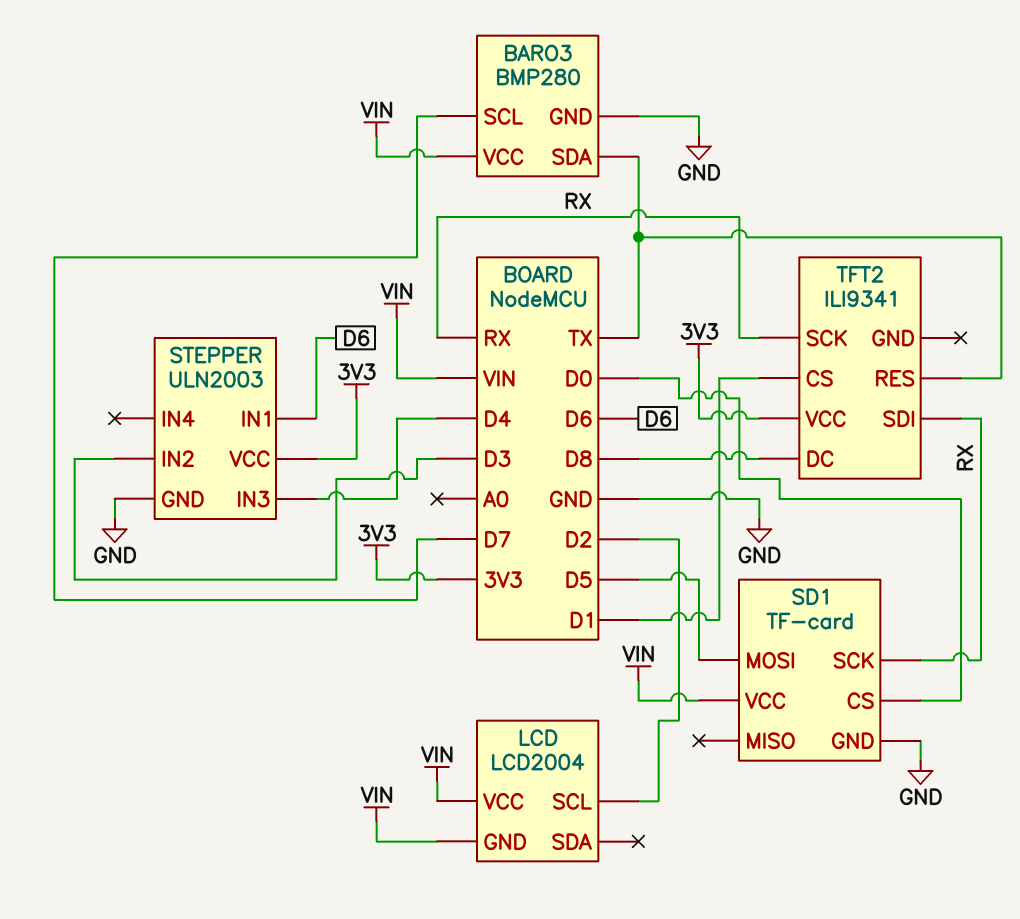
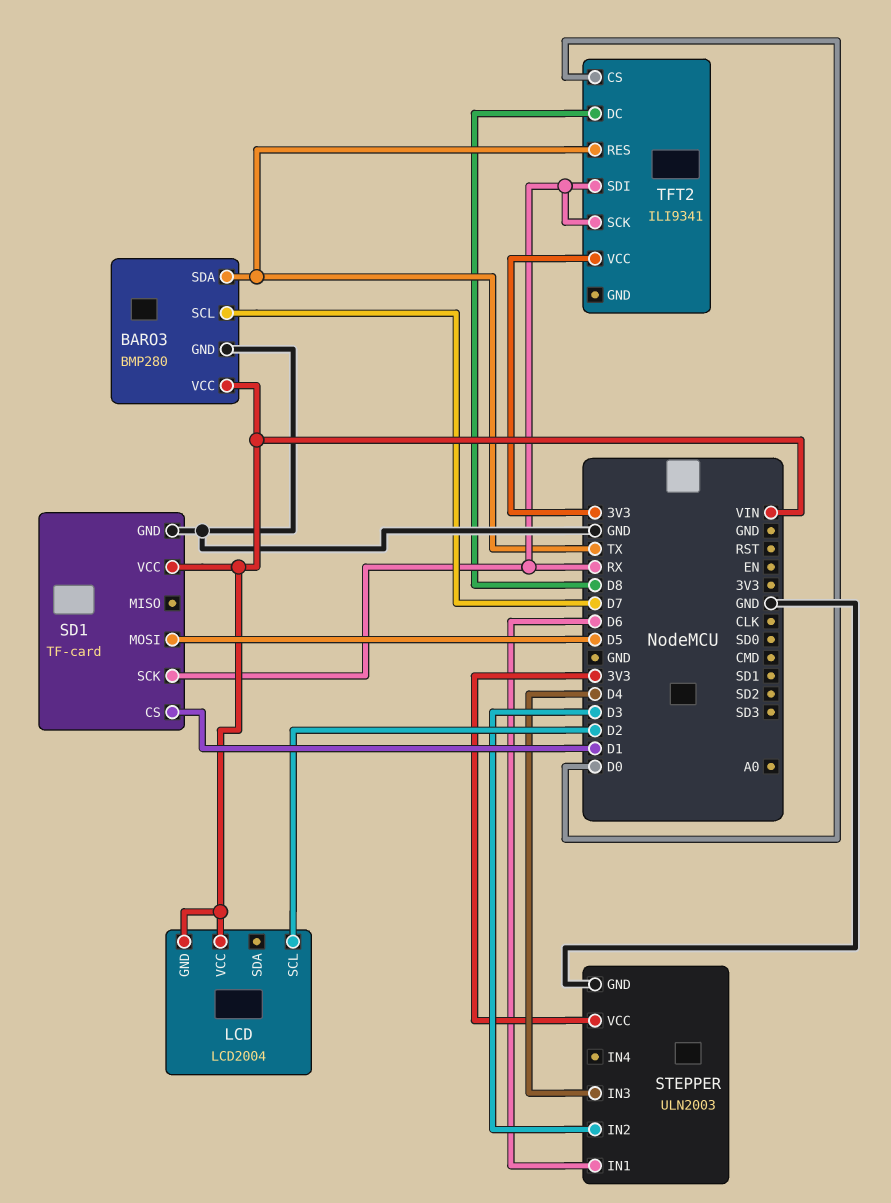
SD1 pin CS: D0 -> D1
TFT2 pin CS: D1 -> D0

